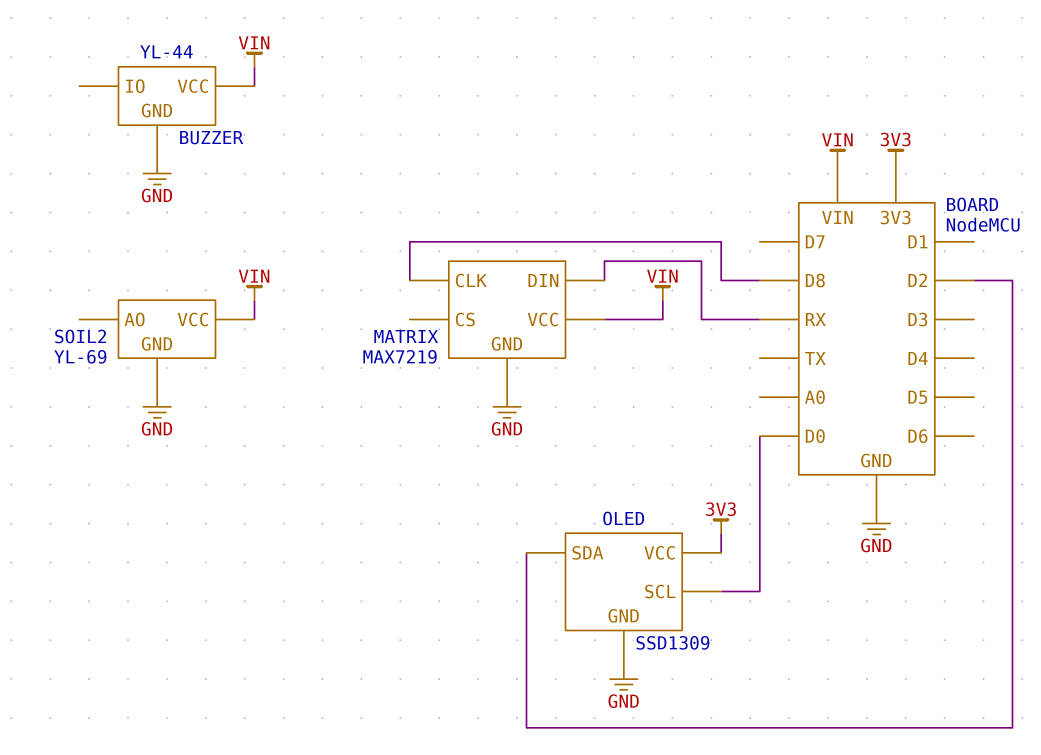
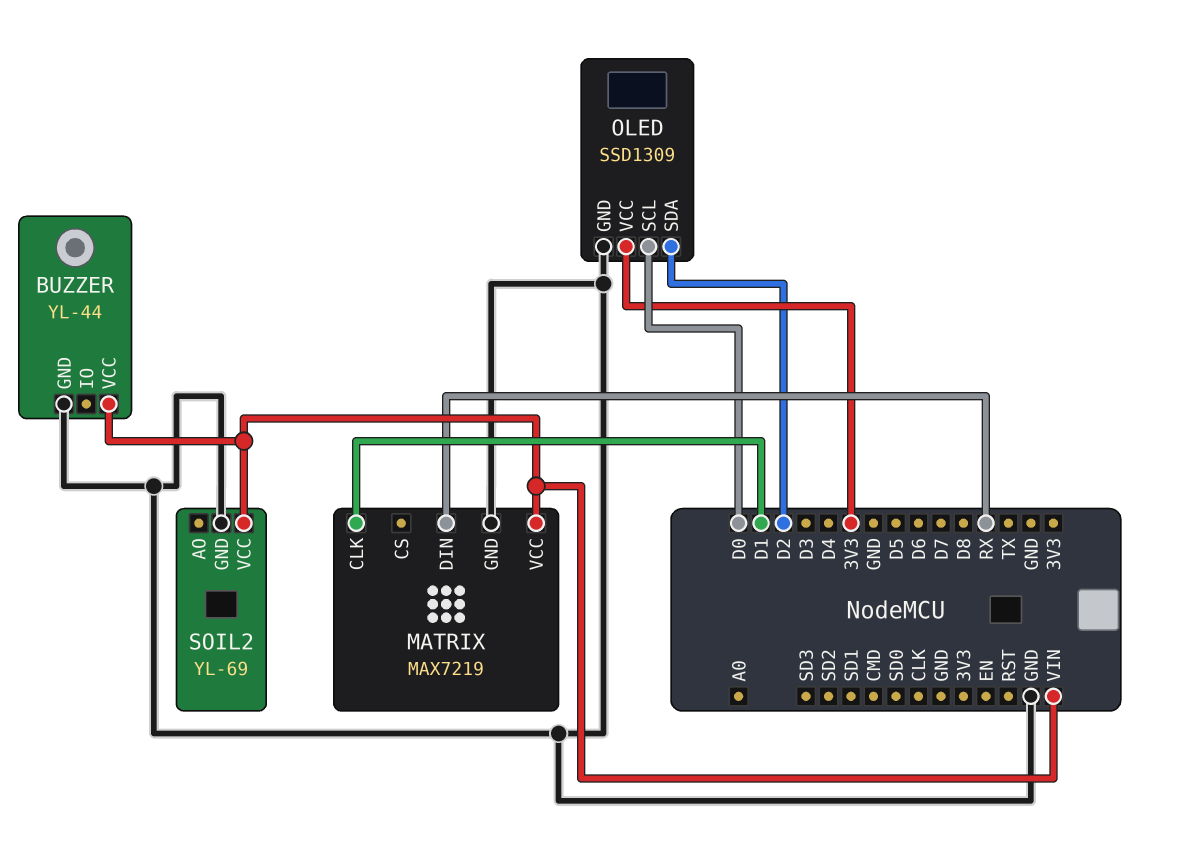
MATRIX pin CLK: D8 -> D1

